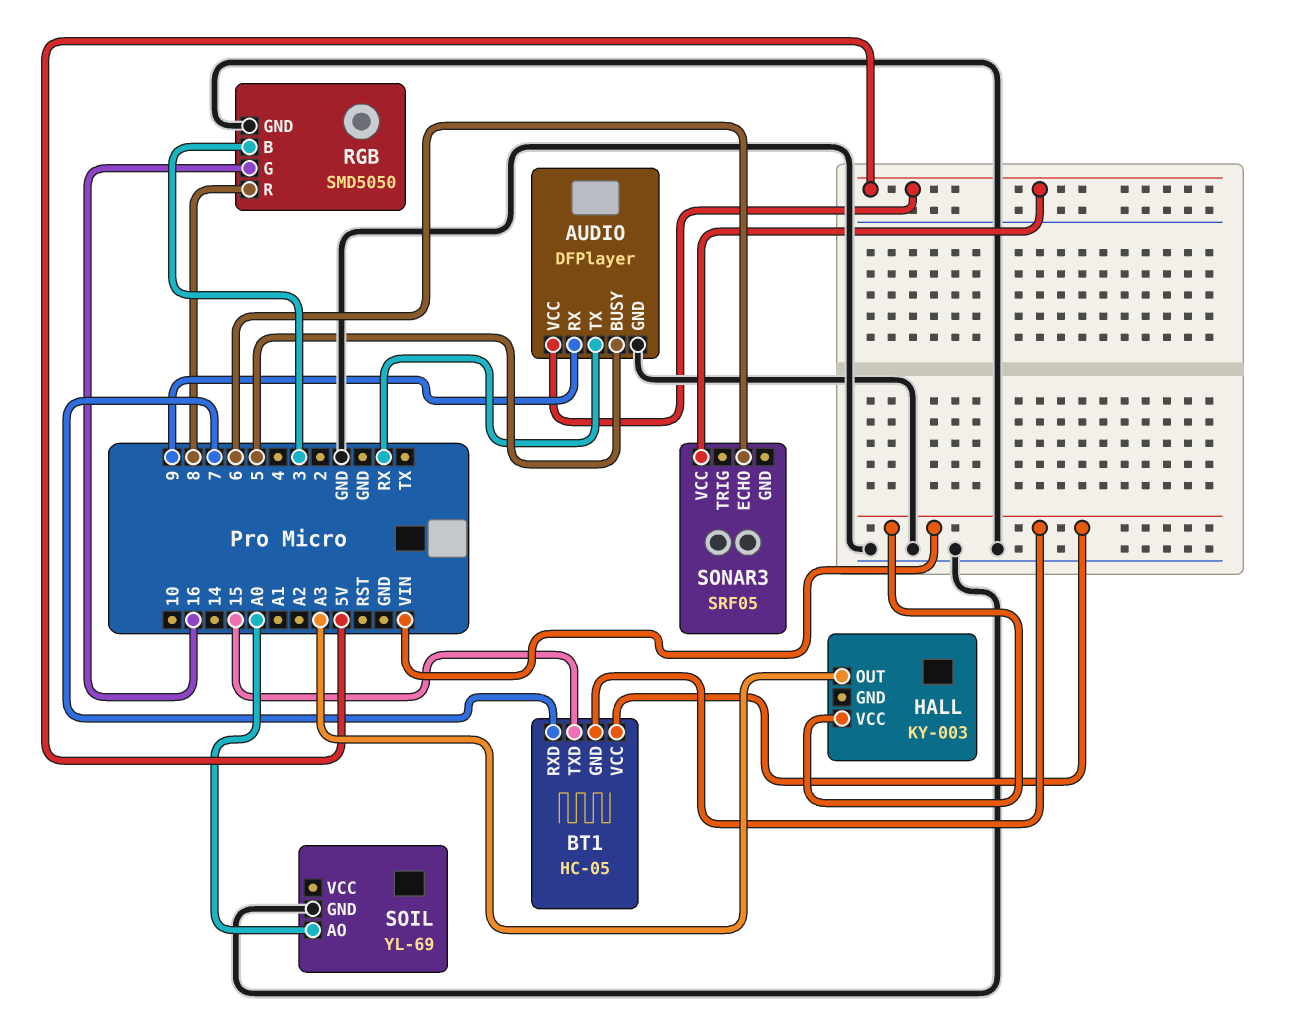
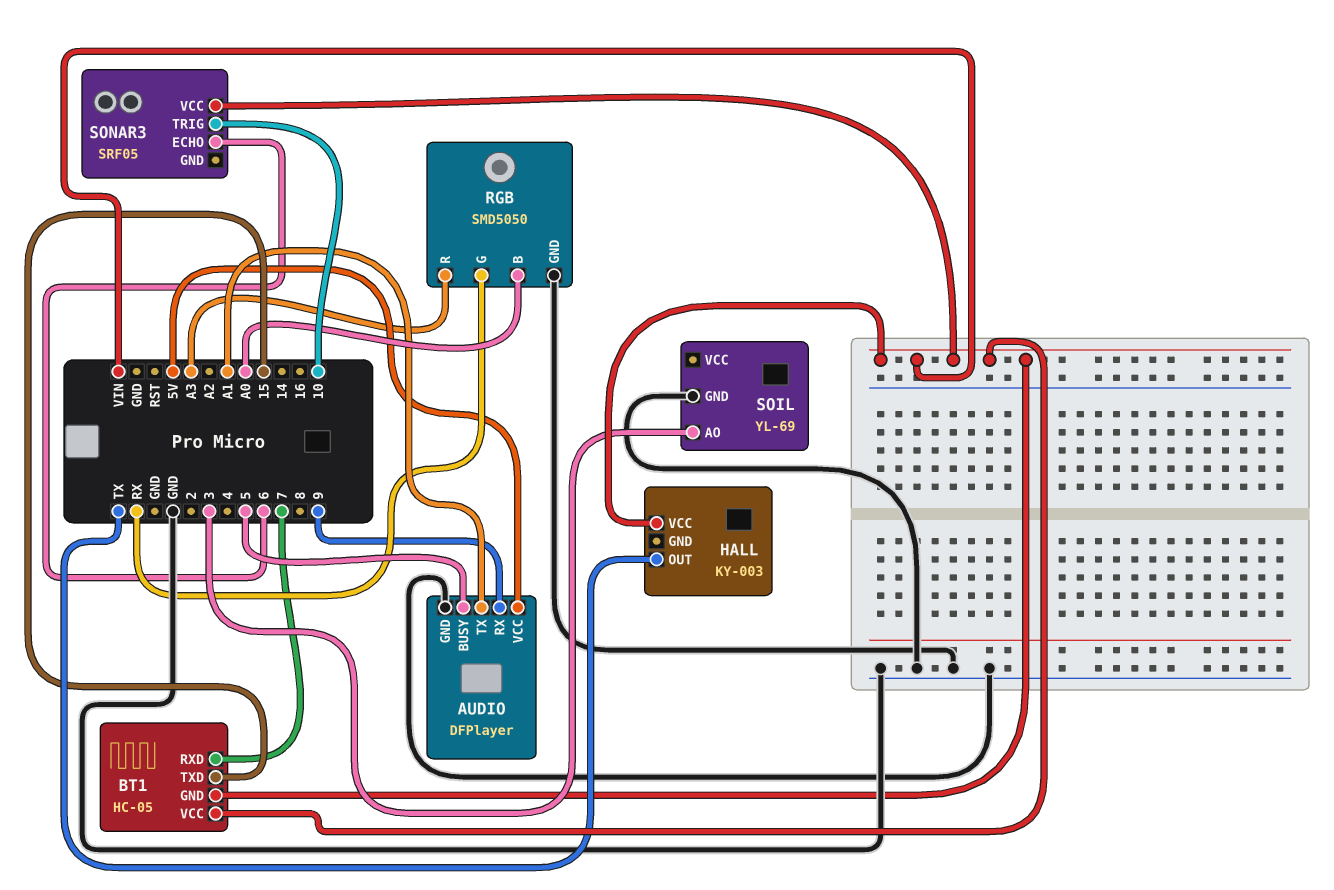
AUDIO pin TX: RX -> A1
HALL pin OUT: A3 -> TX
RGB pin B: 3 -> A0
RGB pin G: 16 -> RX
RGB pin R: 8 -> A3
SOIL pin AO: A0 -> 3
SONAR3 pin TRIG: none -> 10
SONAR3 pin VCC: 5V -> VIN

